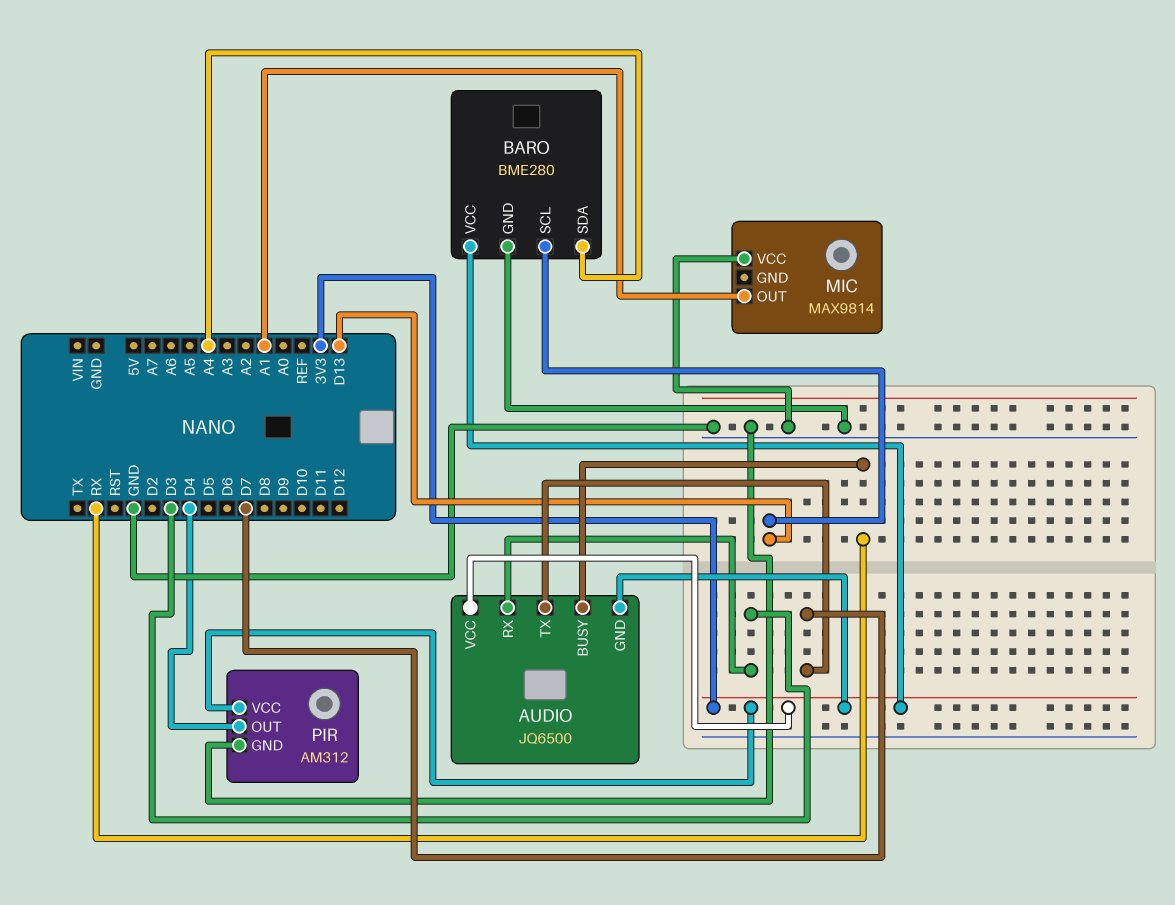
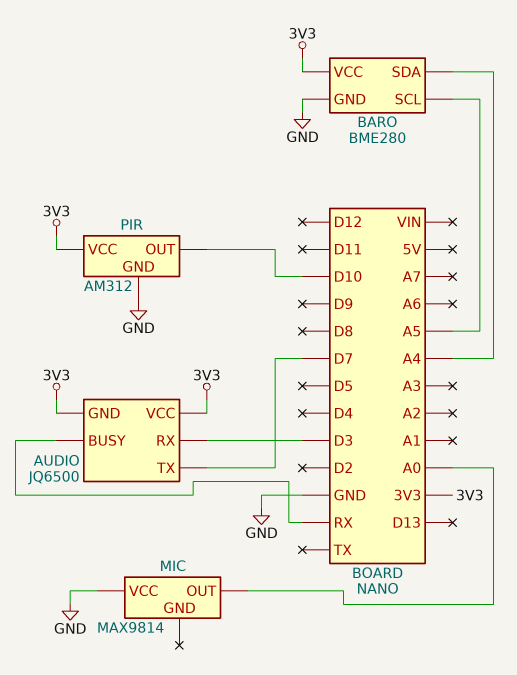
BARO pin SCL: D13 -> A5
MIC pin OUT: A1 -> A0
PIR pin OUT: D4 -> D10

